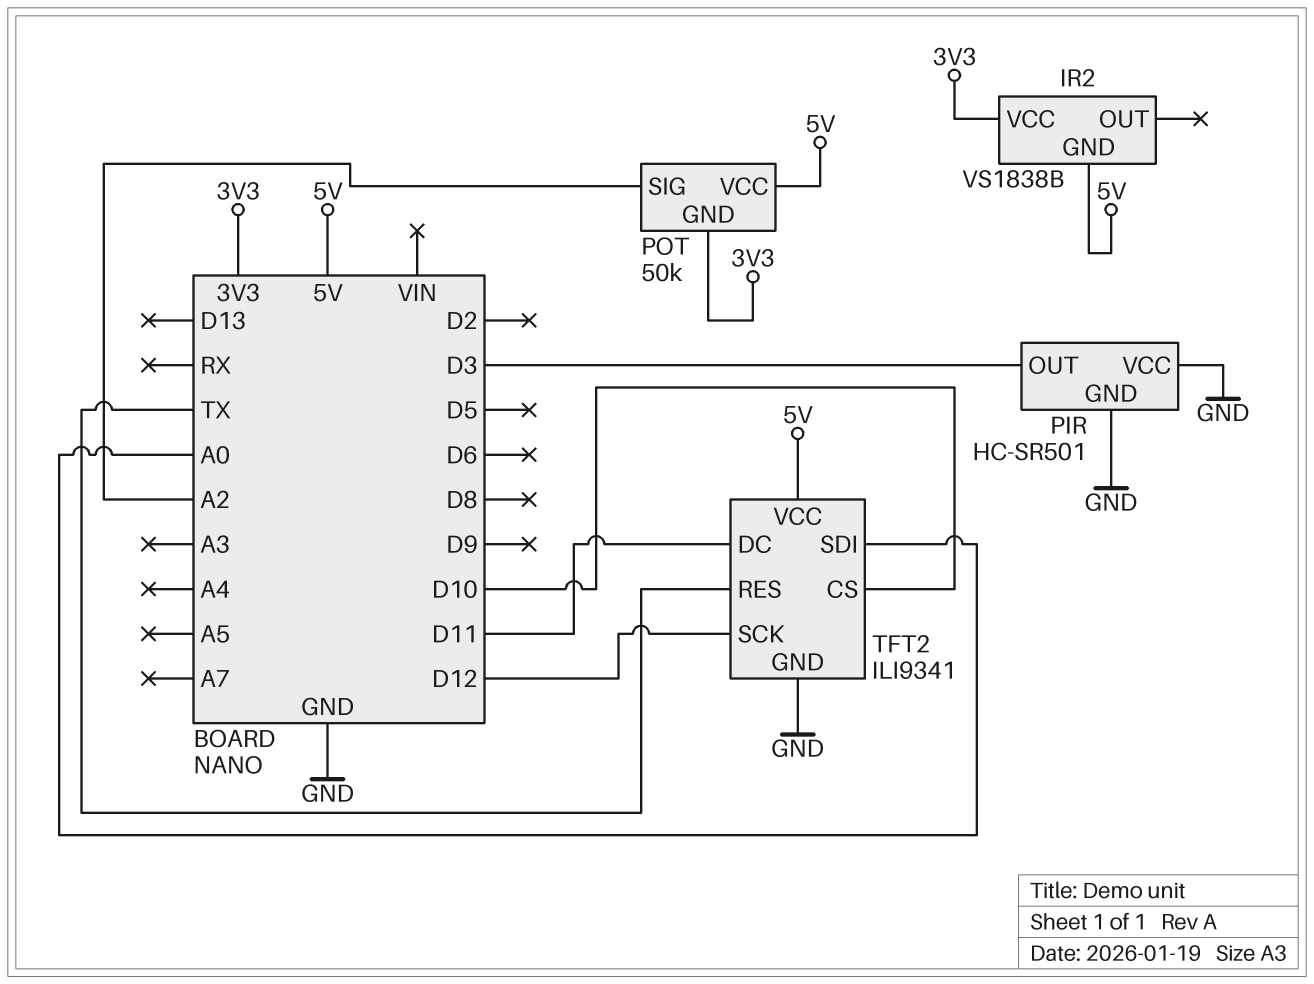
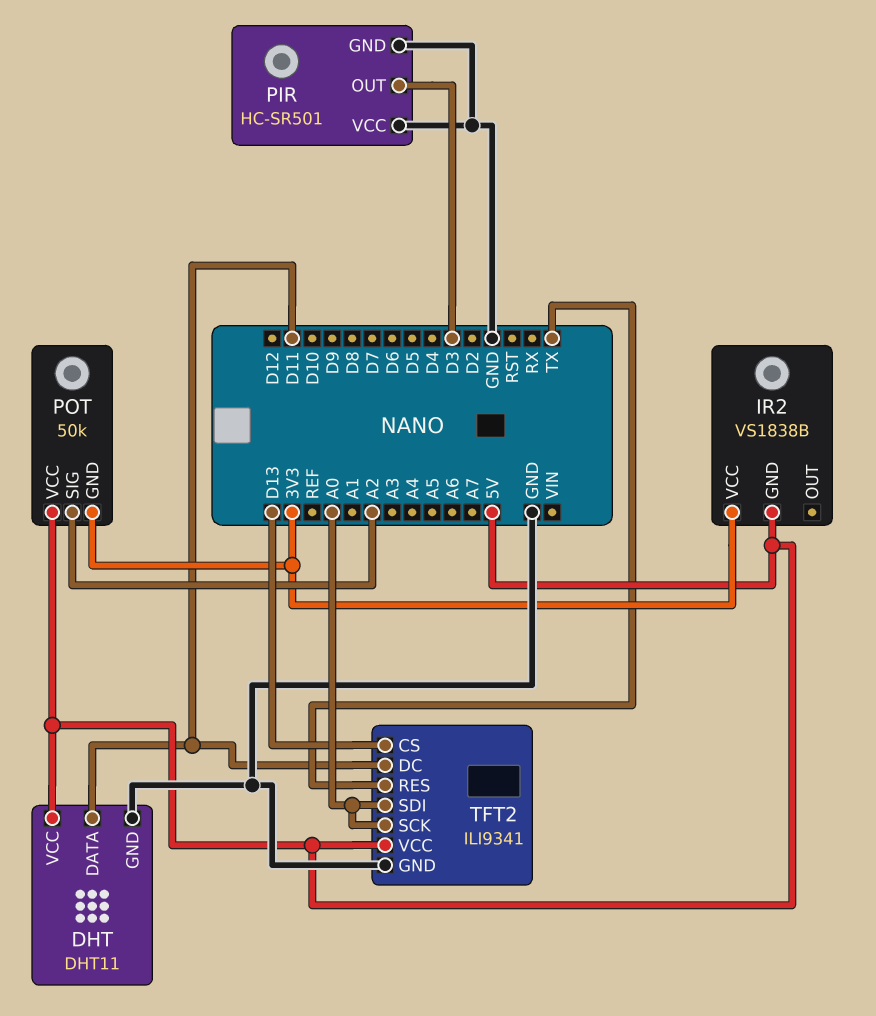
DHT: none -> DHT11
DHT pin DATA: none -> D11
DHT pin GND: none -> GND
DHT pin VCC: none -> 5V
TFT2 pin CS: D10 -> D13
TFT2 pin SCK: D12 -> A0

